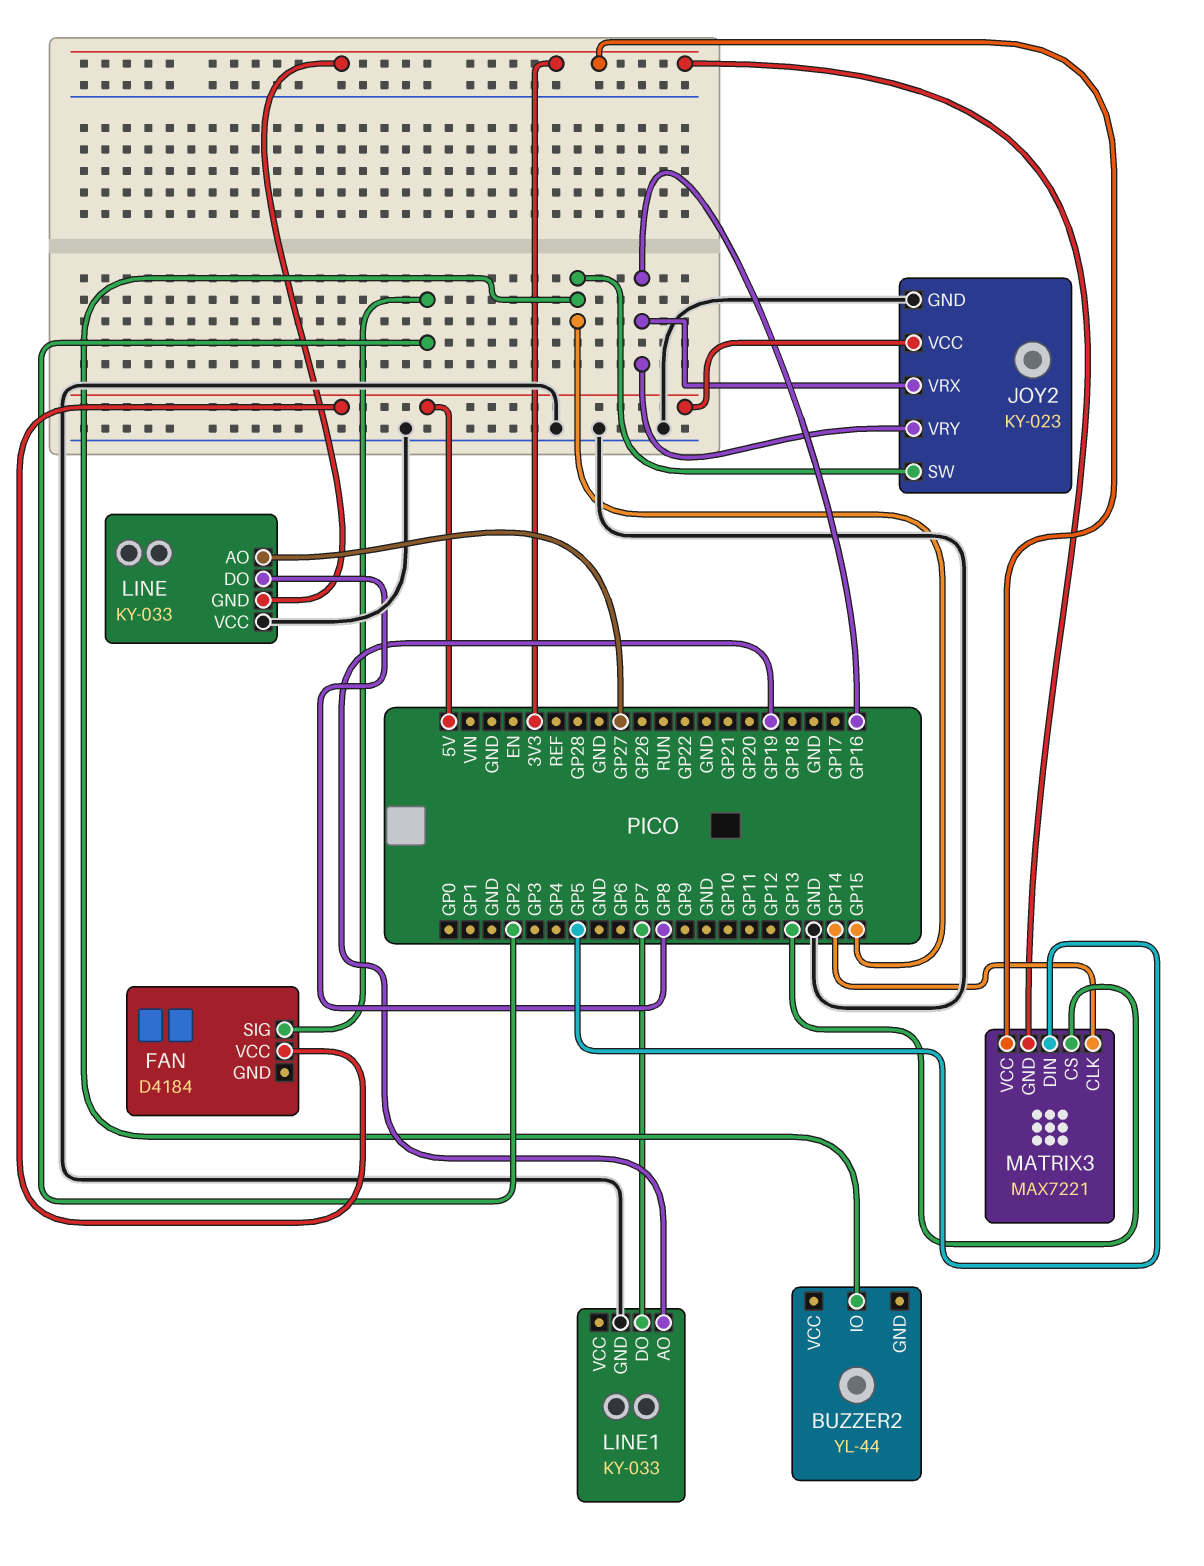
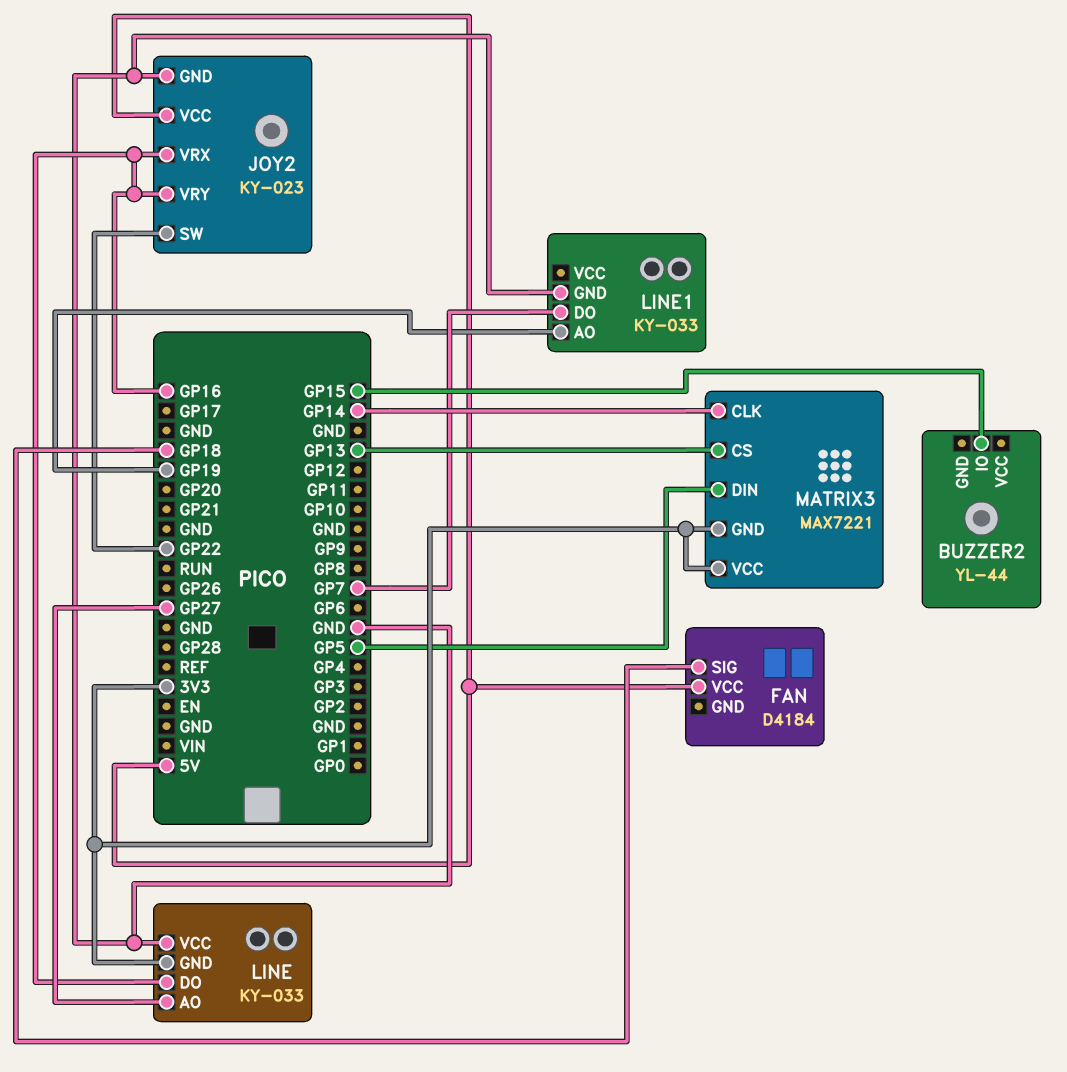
FAN pin SIG: GP2 -> GP18
JOY2 pin SW: GP15 -> GP22
LINE pin DO: GP8 -> GP16

